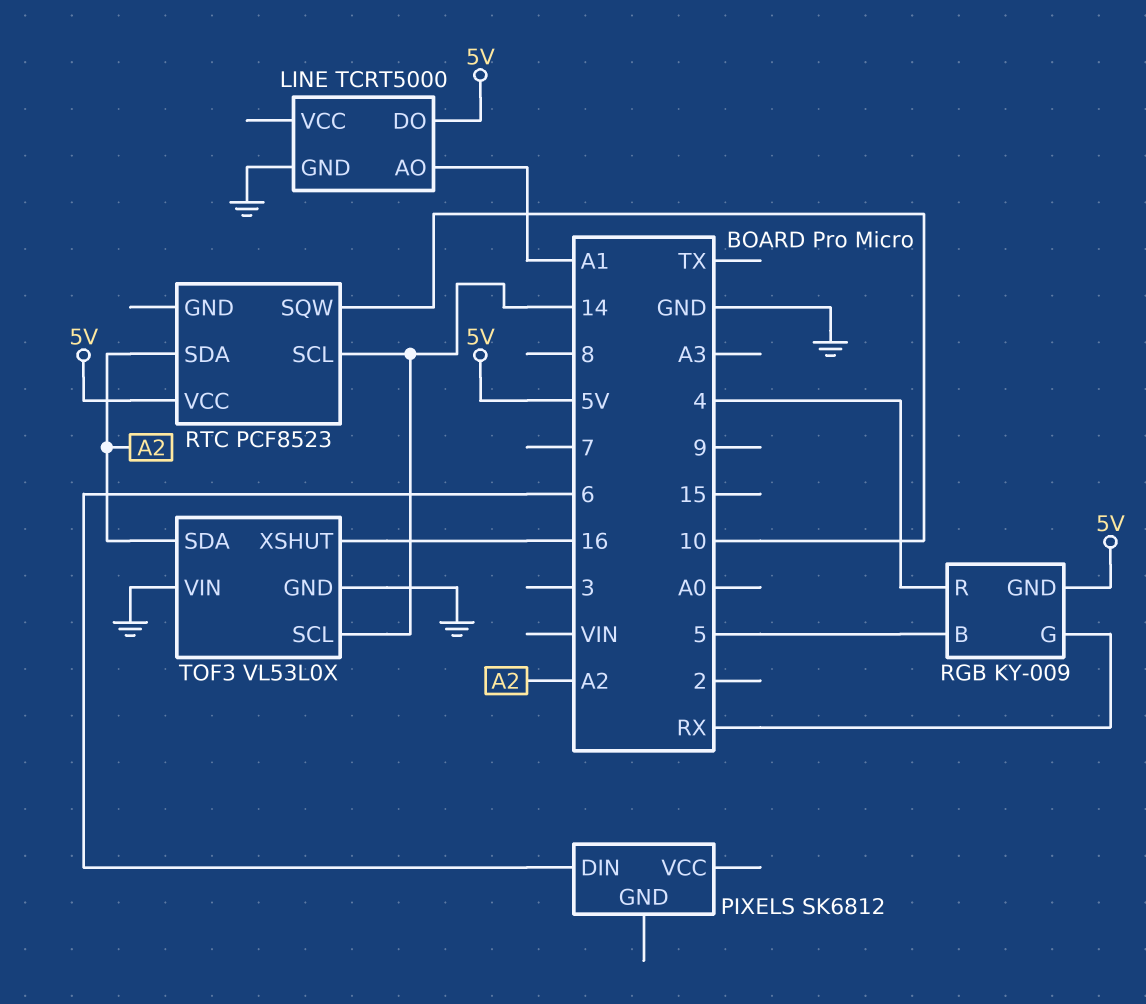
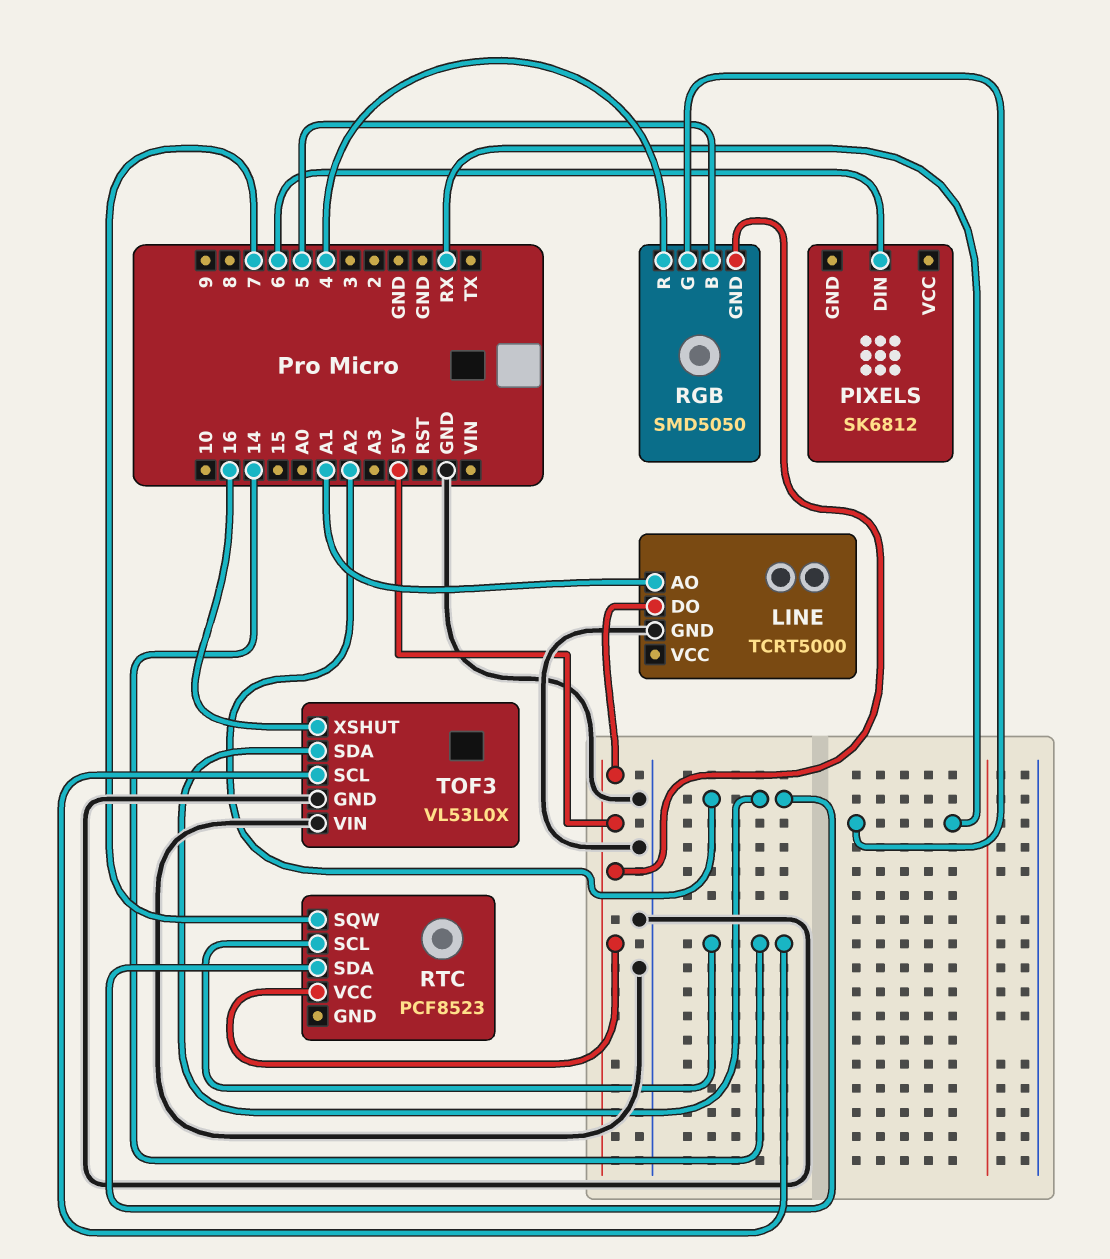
RGB: KY-009 -> SMD5050
RTC pin SQW: 10 -> 7

